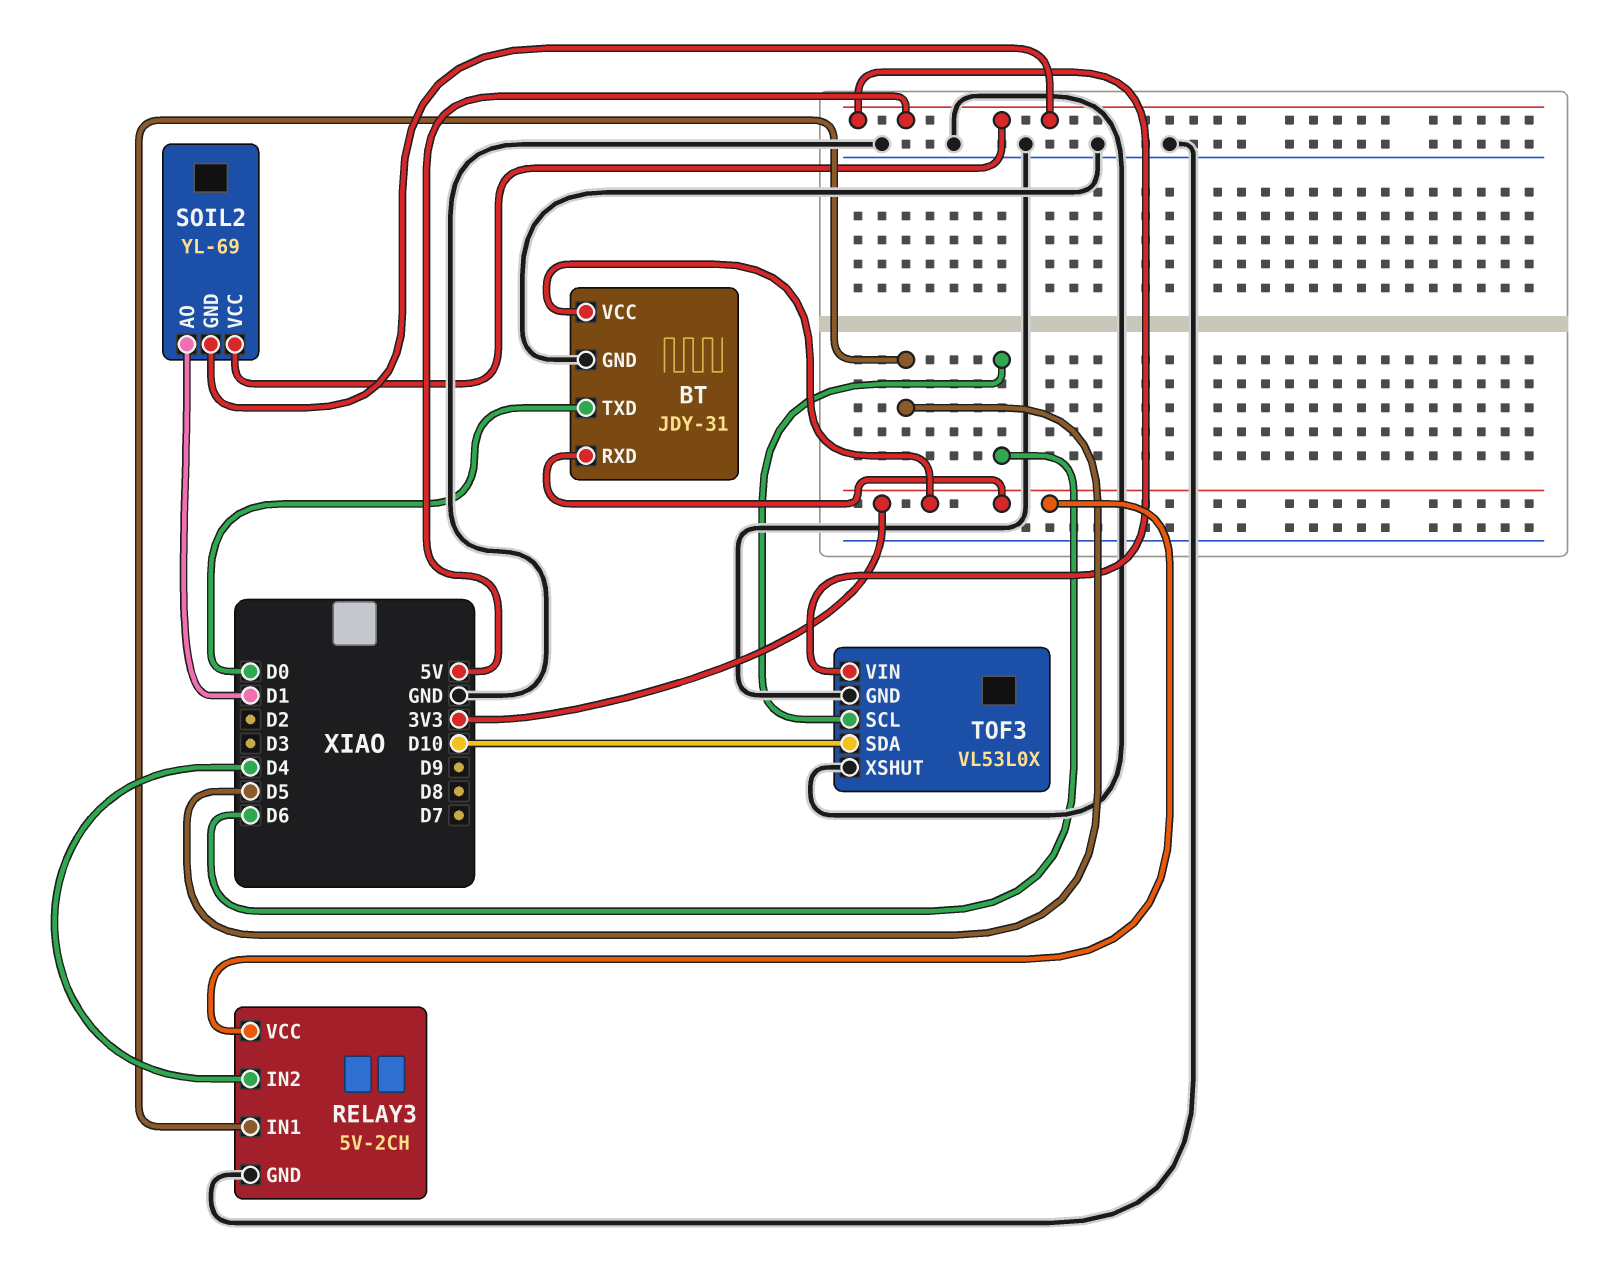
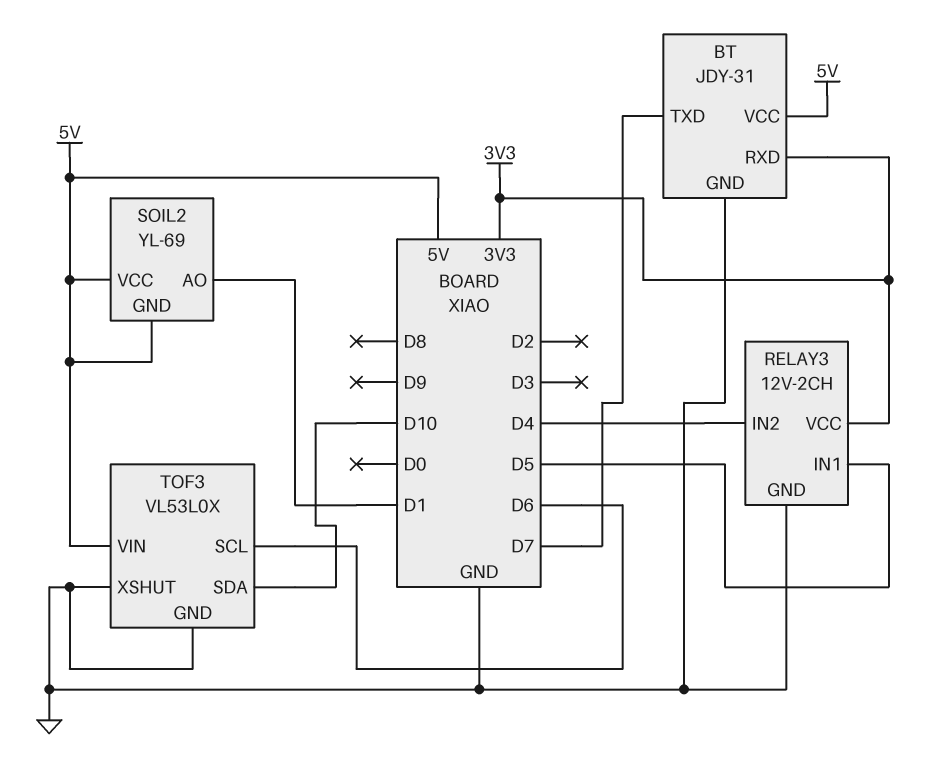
BT pin TXD: D0 -> D7
BT pin VCC: 3V3 -> 5V
RELAY3: 5V-2CH -> 12V-2CH

